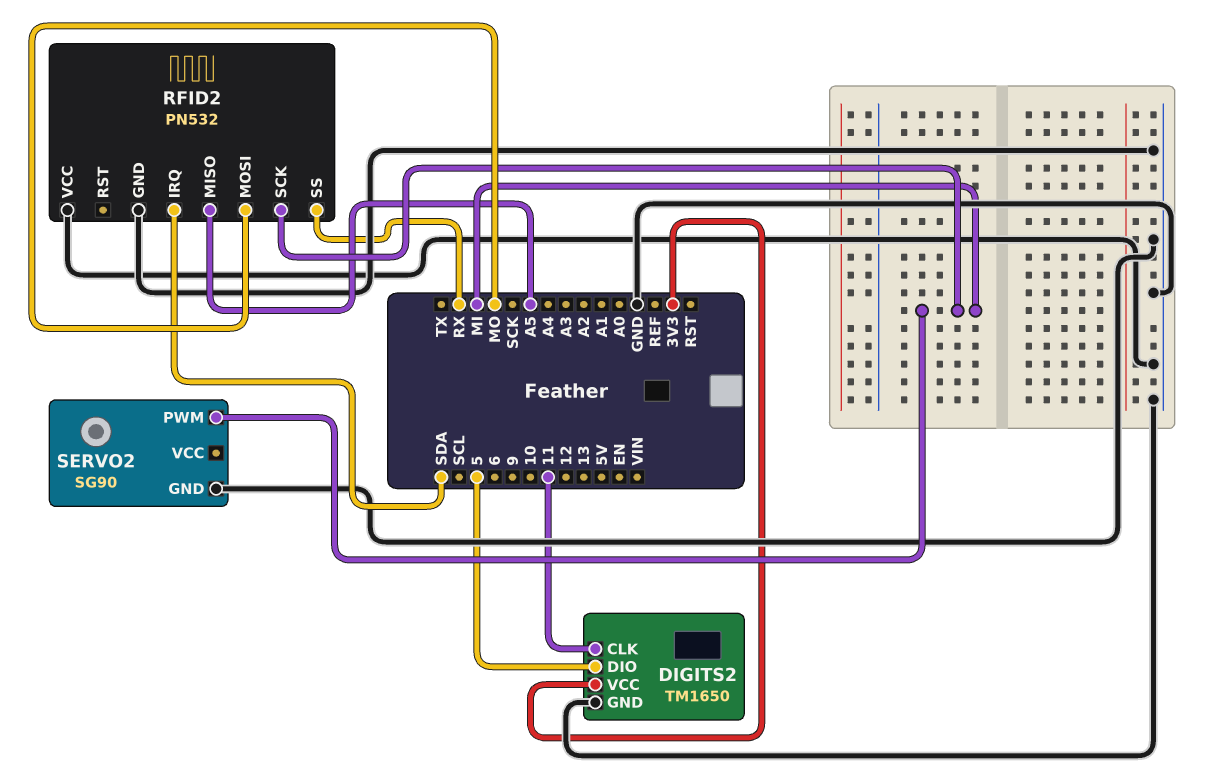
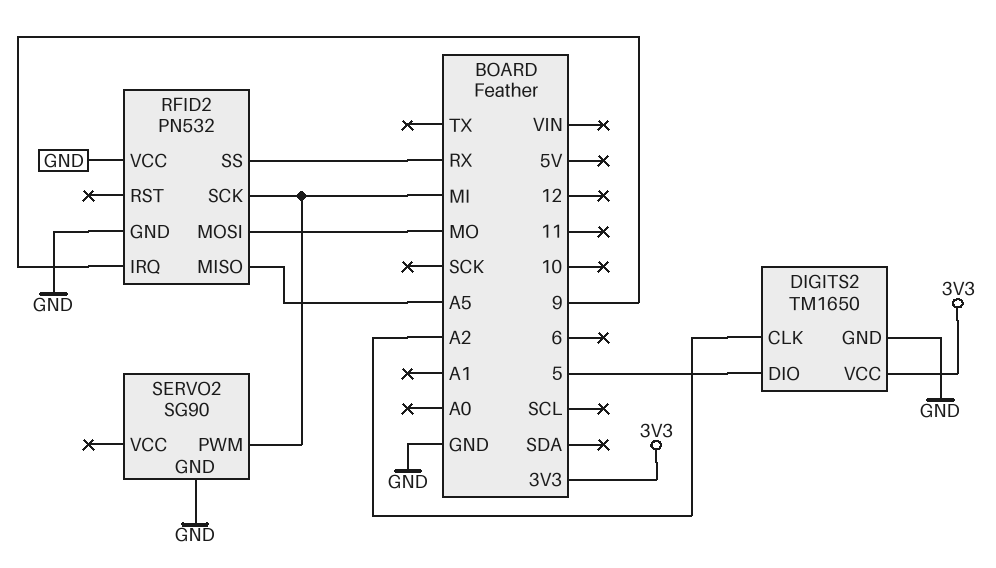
DIGITS2 pin CLK: 11 -> A2
RFID2 pin IRQ: SDA -> 9

